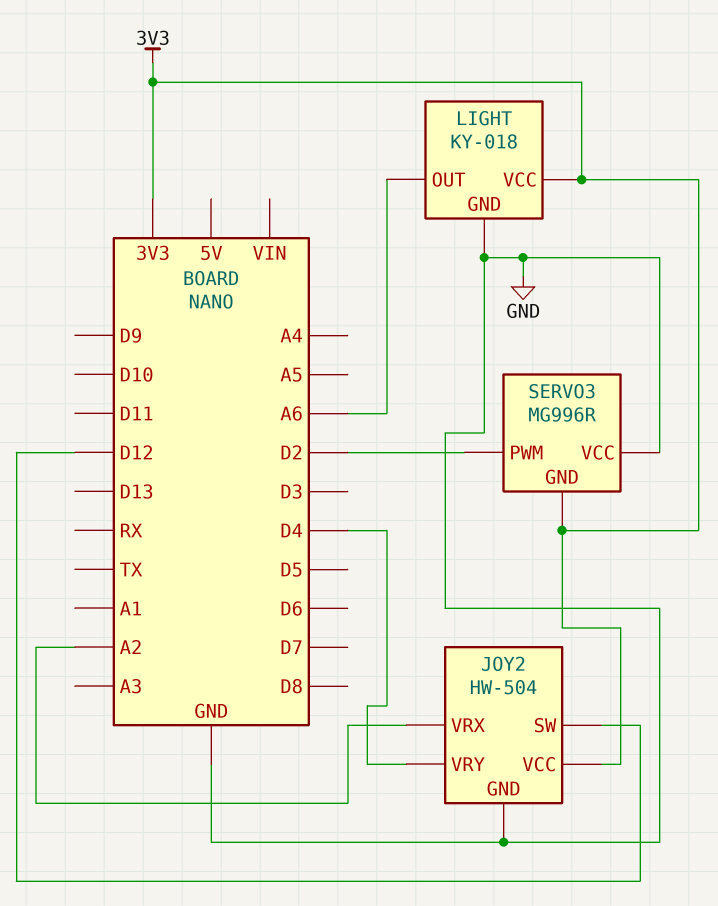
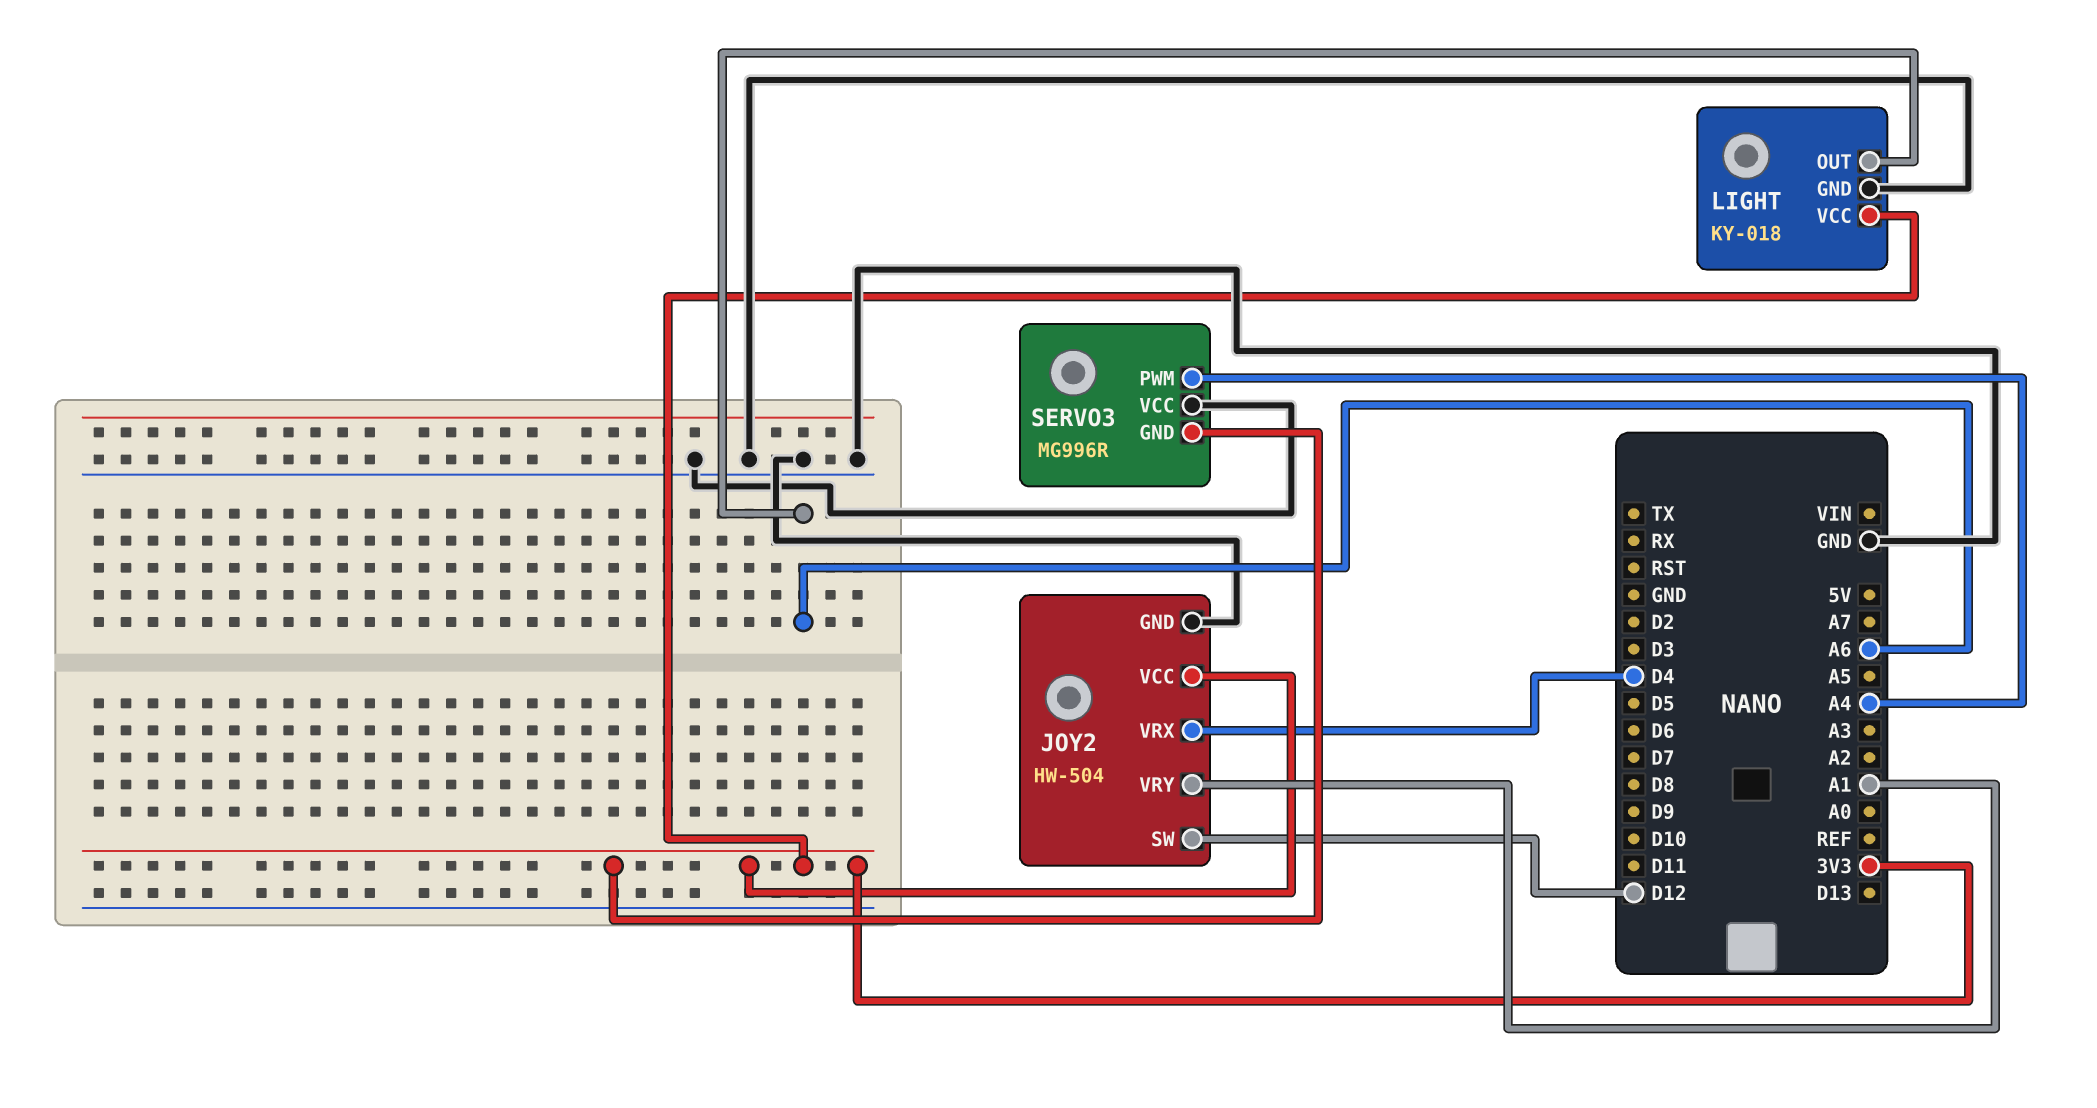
JOY2 pin VRX: A2 -> D4
JOY2 pin VRY: D4 -> A1
SERVO3 pin PWM: D2 -> A4

